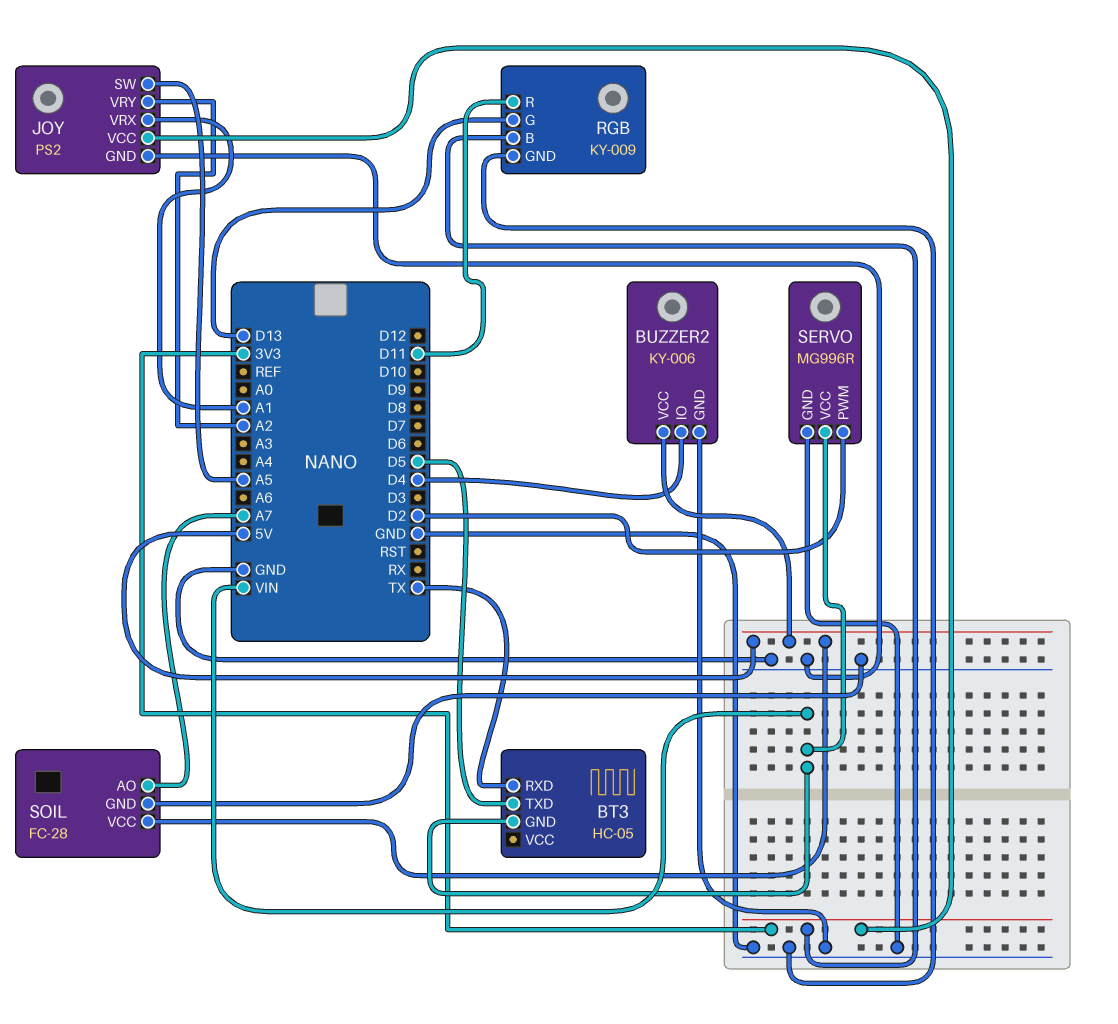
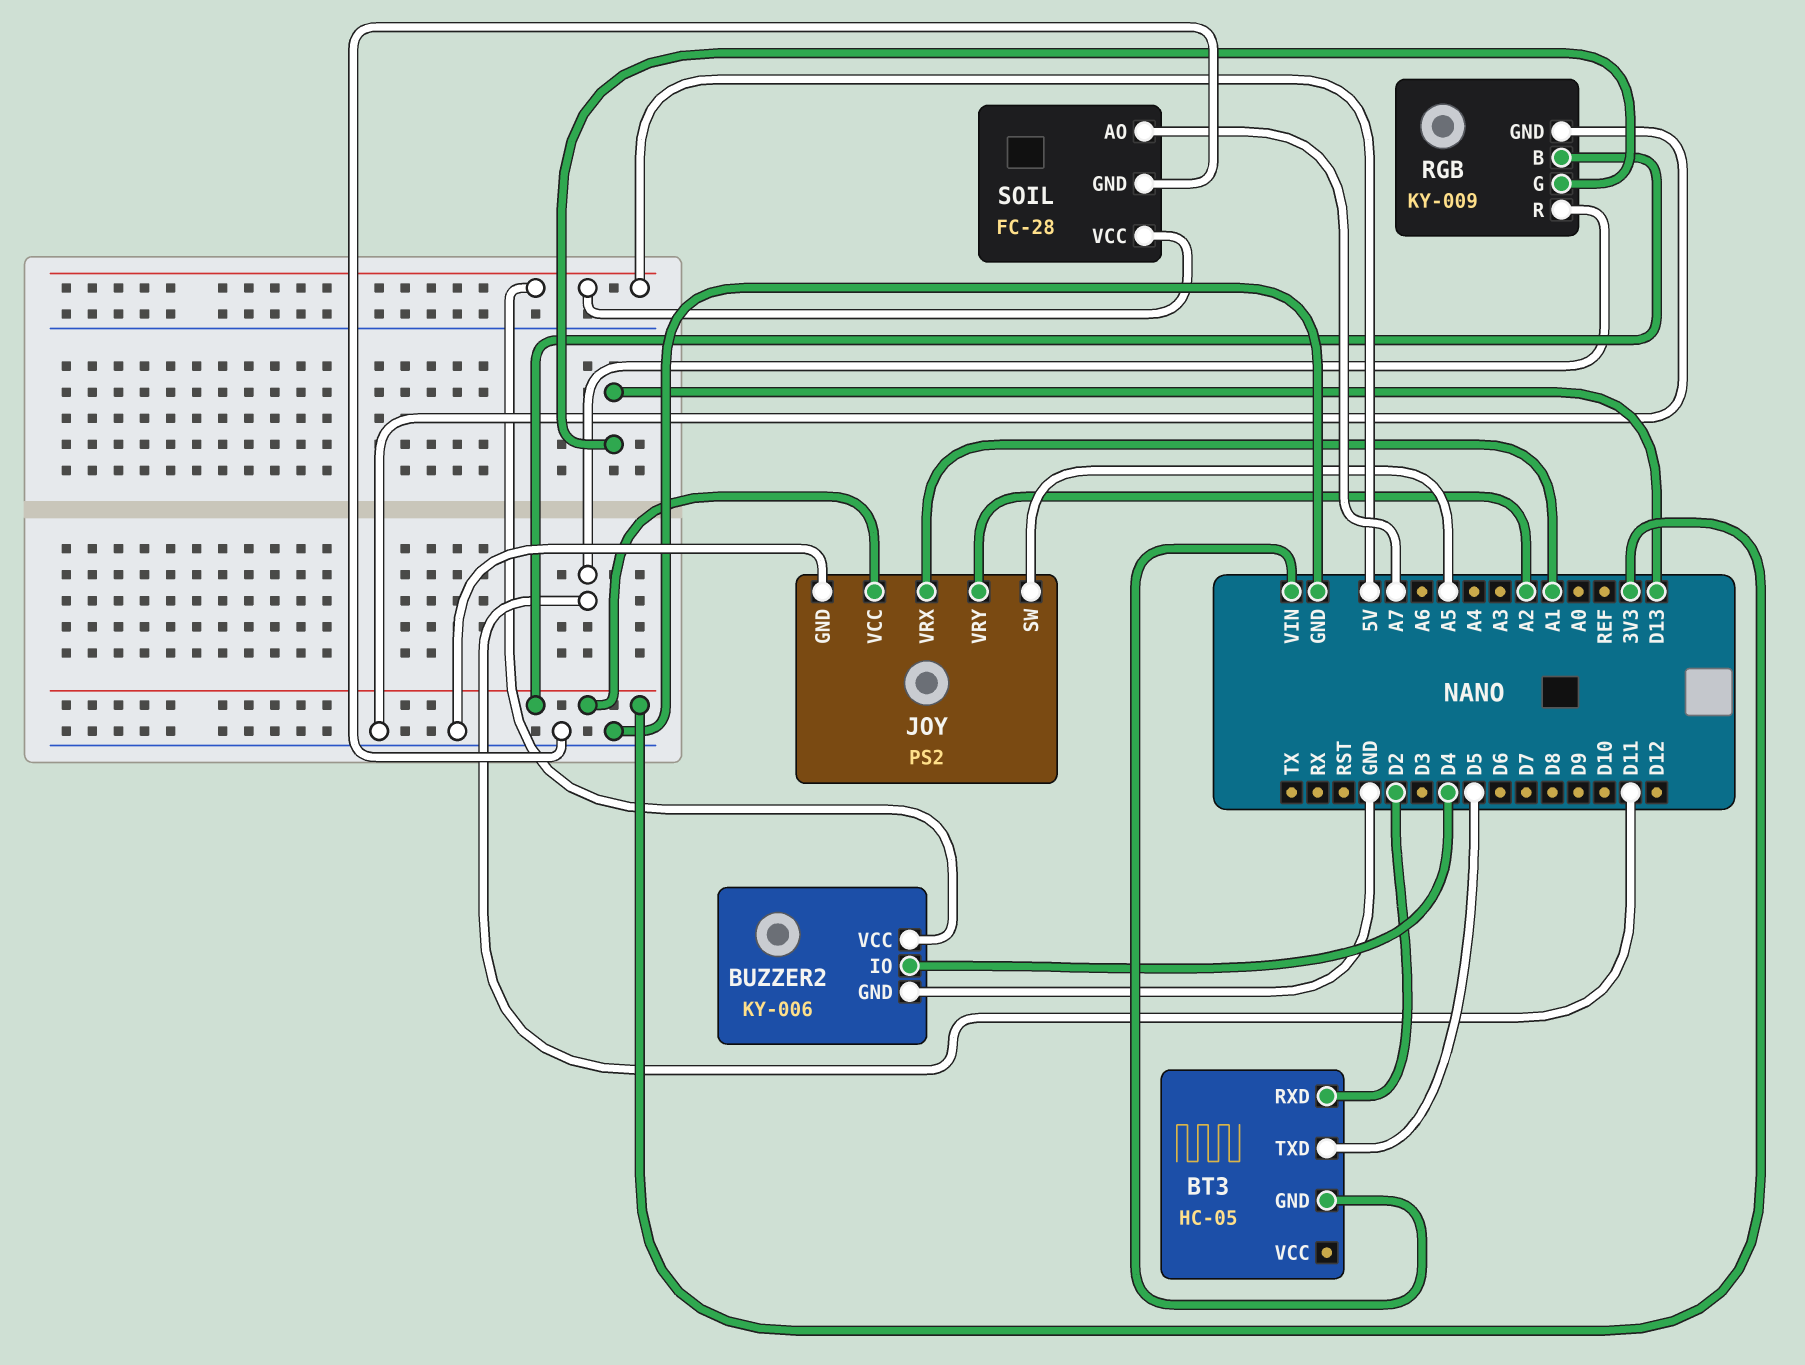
BT3 pin RXD: TX -> D2
SERVO: MG996R -> none
SERVO pin GND: GND -> none
SERVO pin PWM: D2 -> none
SERVO pin VCC: VIN -> none

